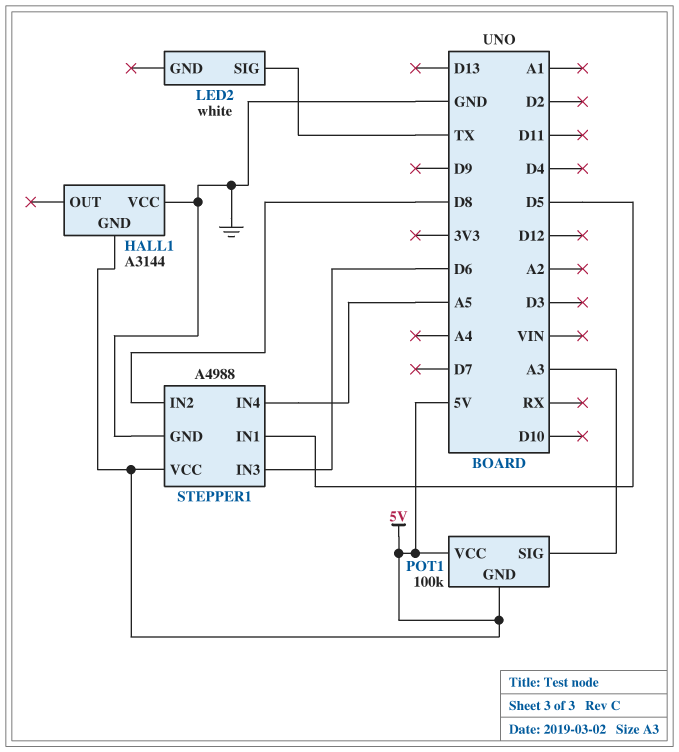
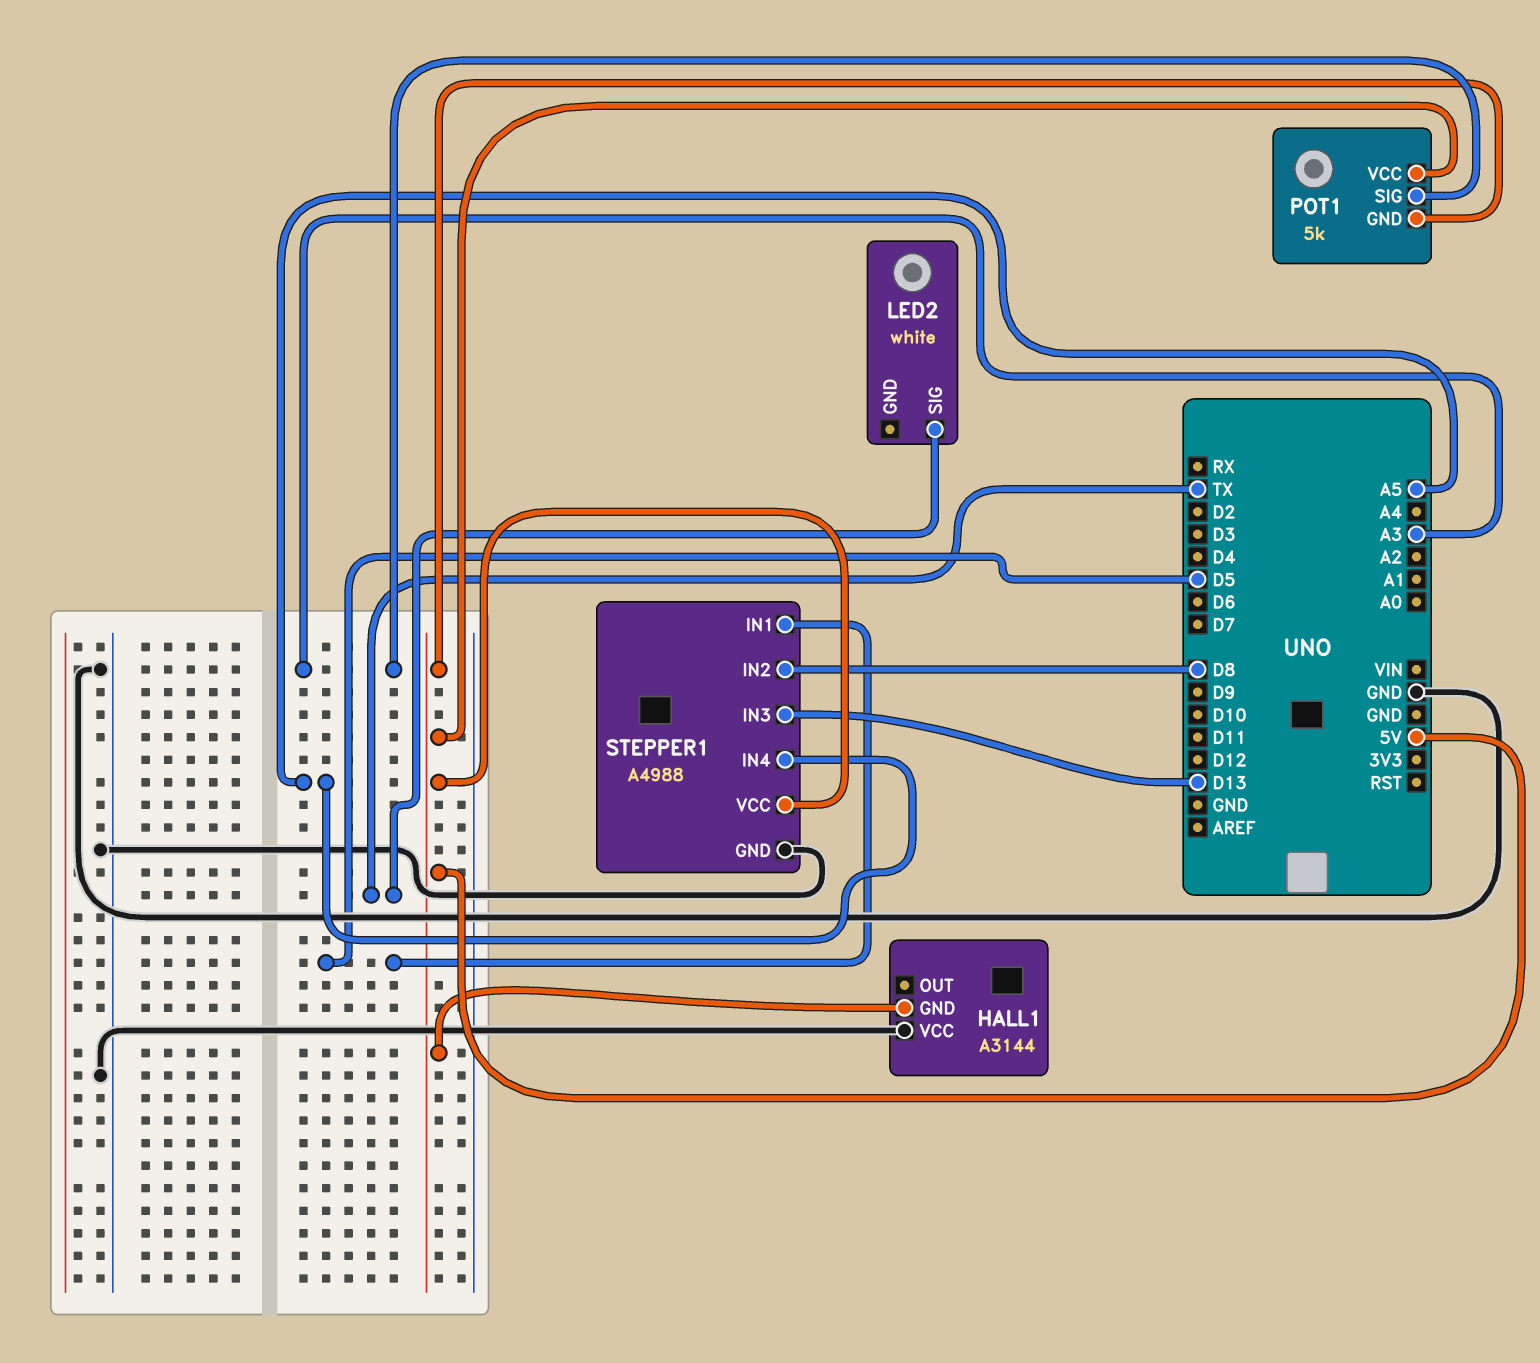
POT1: 100k -> 5k
STEPPER1 pin IN3: D6 -> D13

